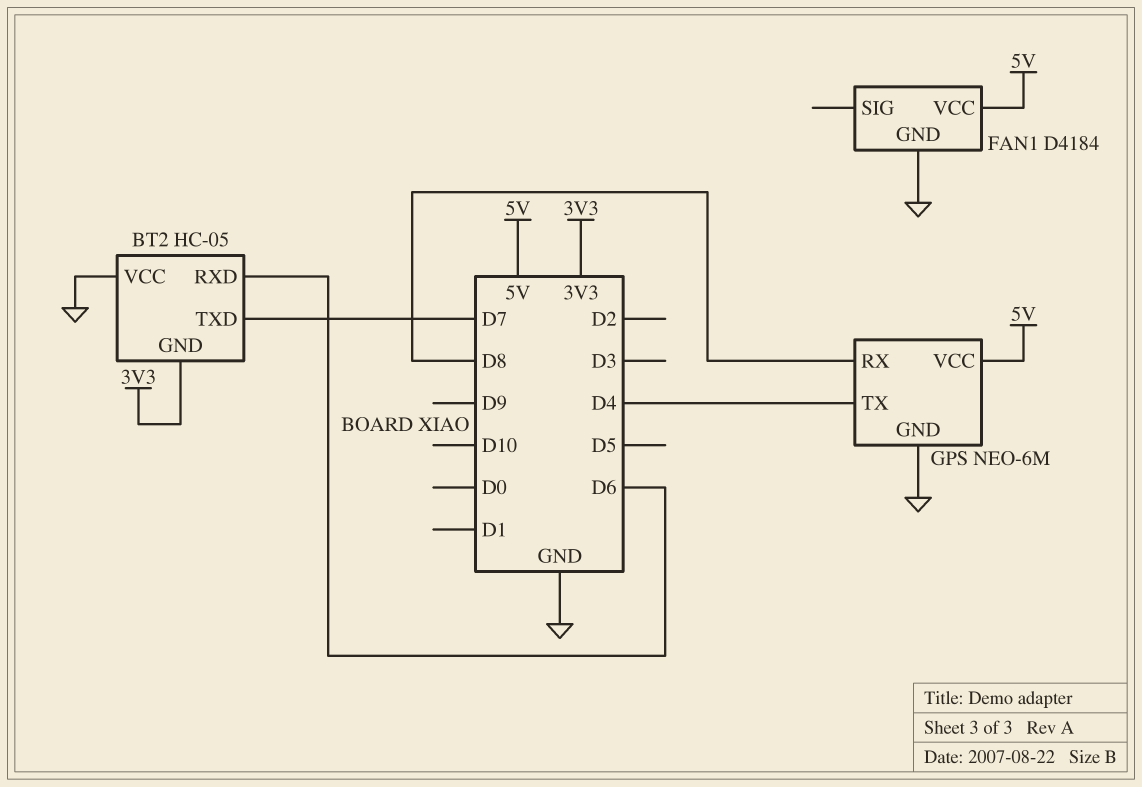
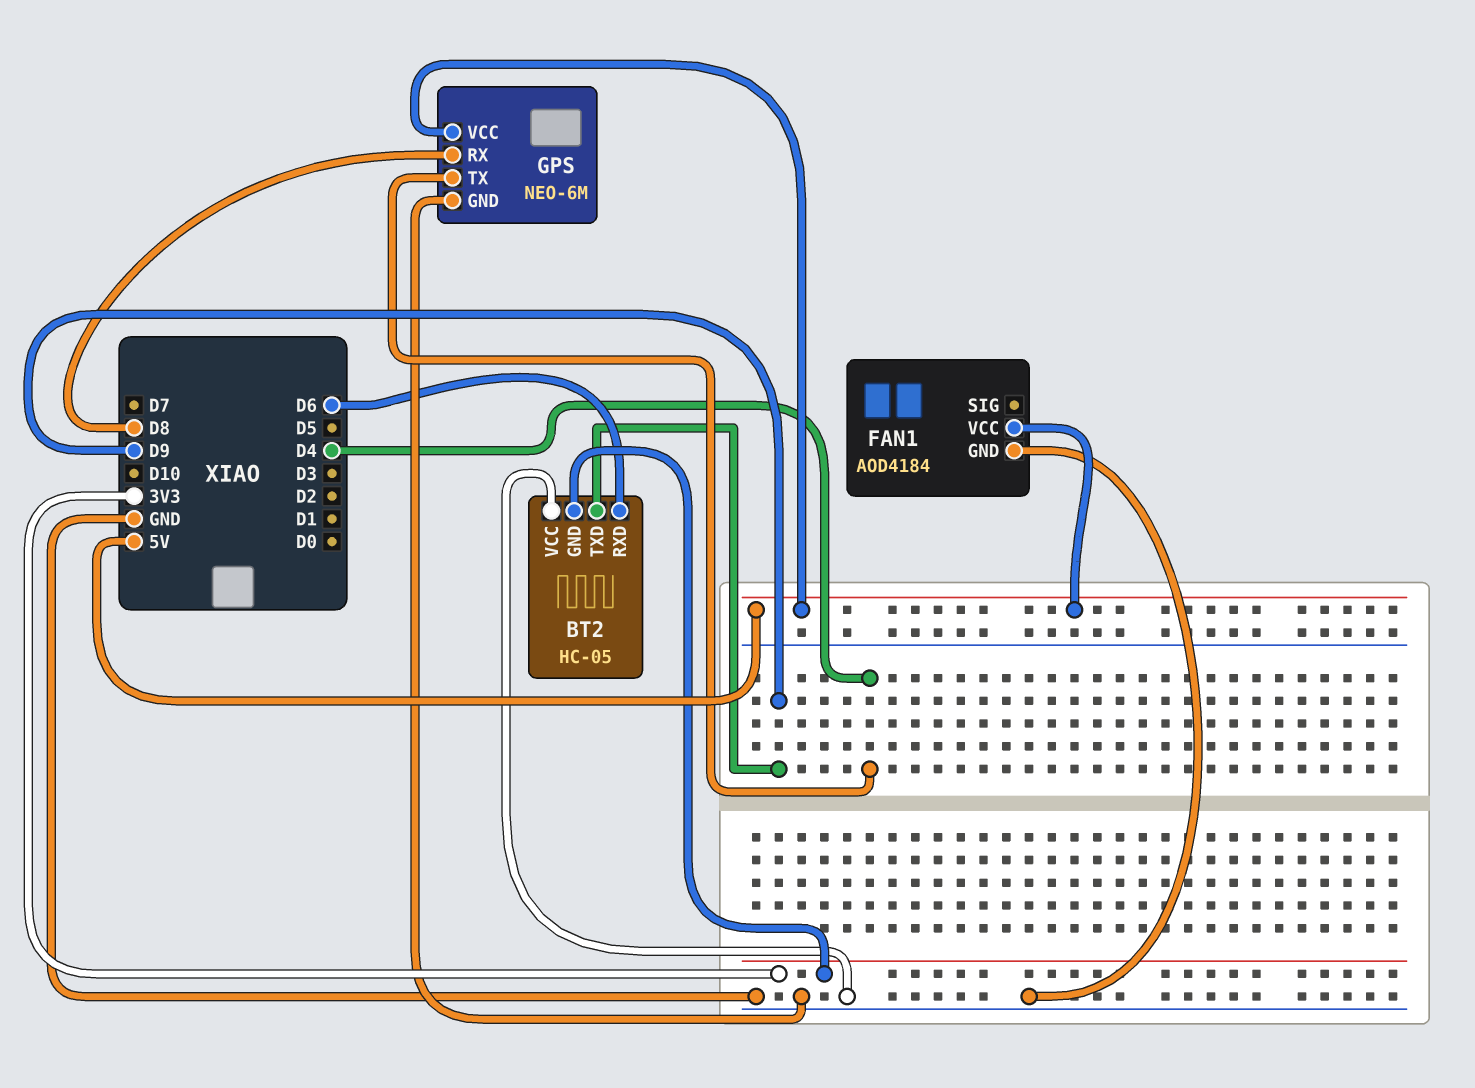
BT2 pin TXD: D7 -> D9
FAN1: D4184 -> AOD4184

